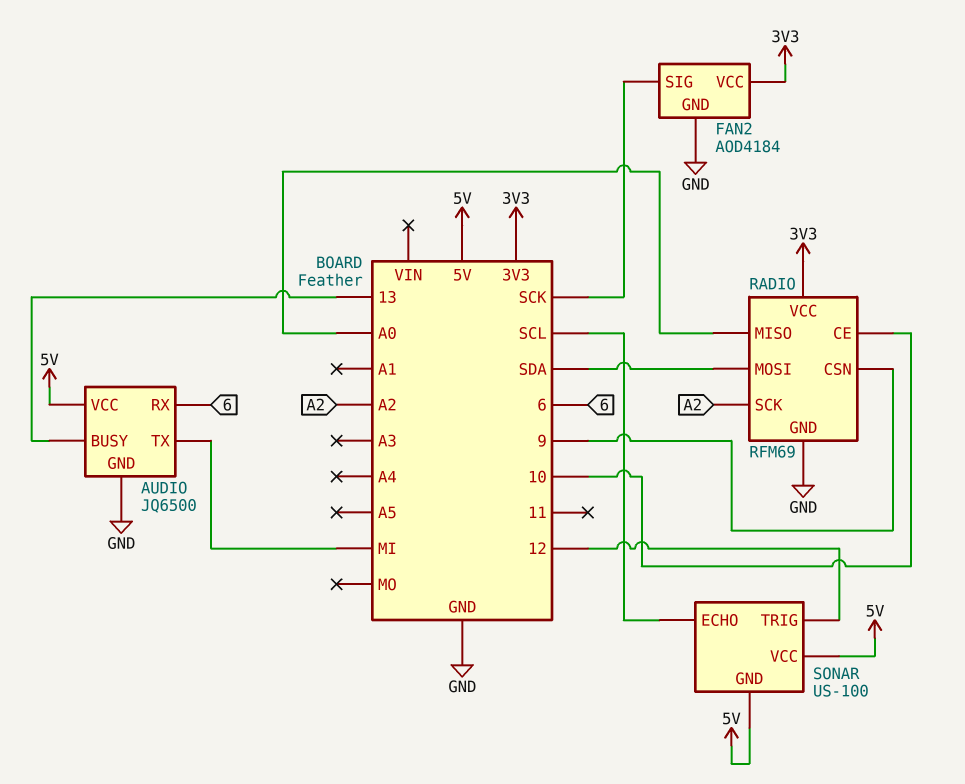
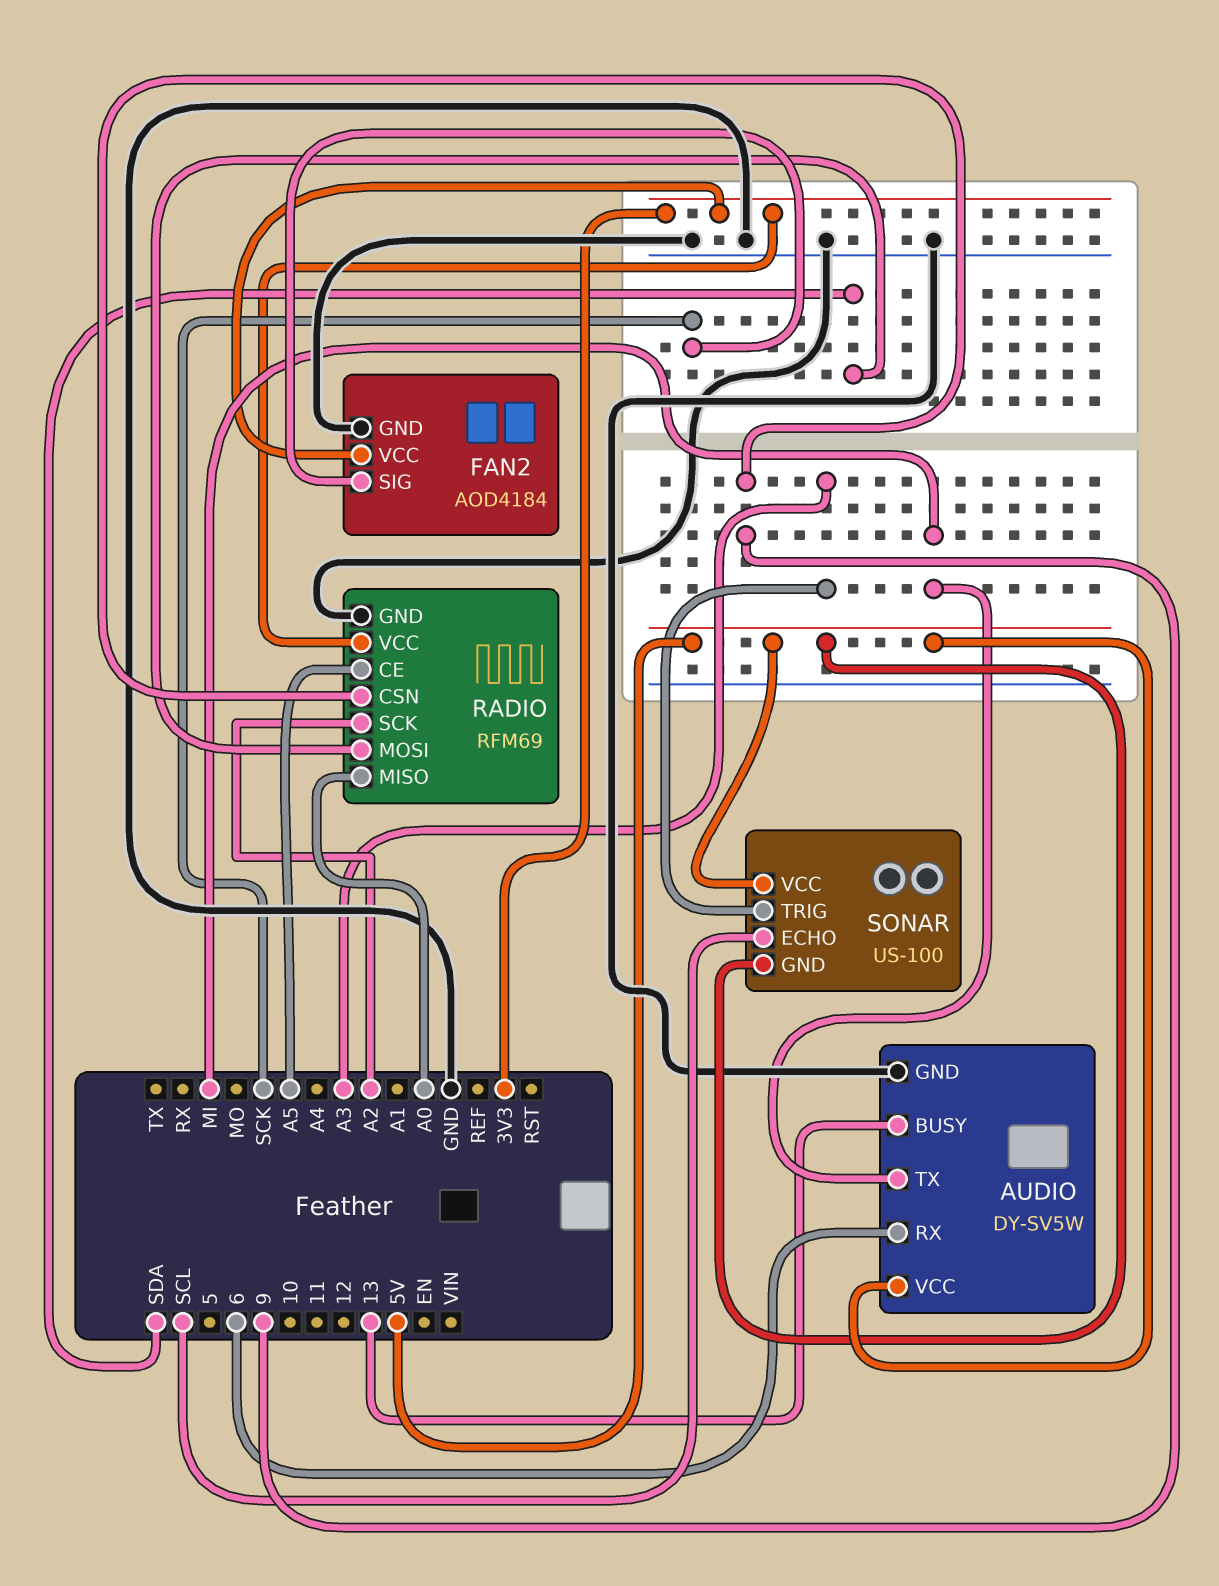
AUDIO: JQ6500 -> DY-SV5W
RADIO pin CE: 10 -> A5
SONAR pin TRIG: 12 -> A3

